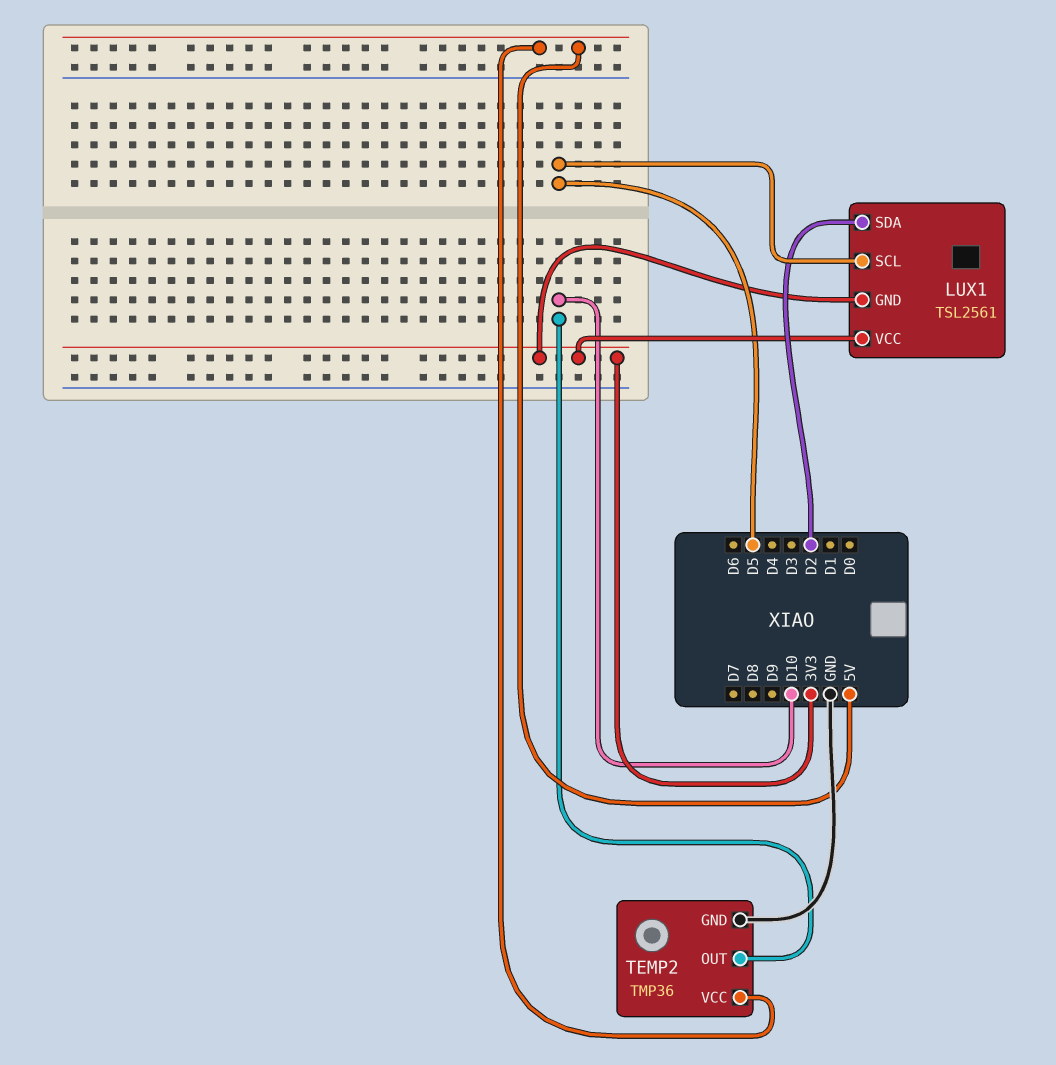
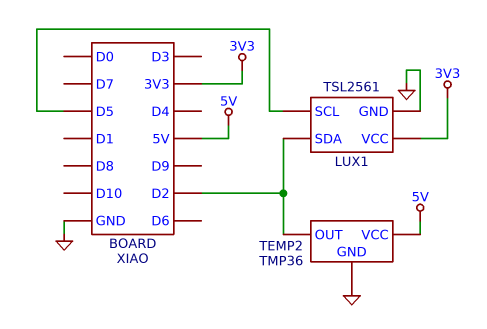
LUX1 pin GND: 3V3 -> GND
TEMP2 pin OUT: D10 -> D2

